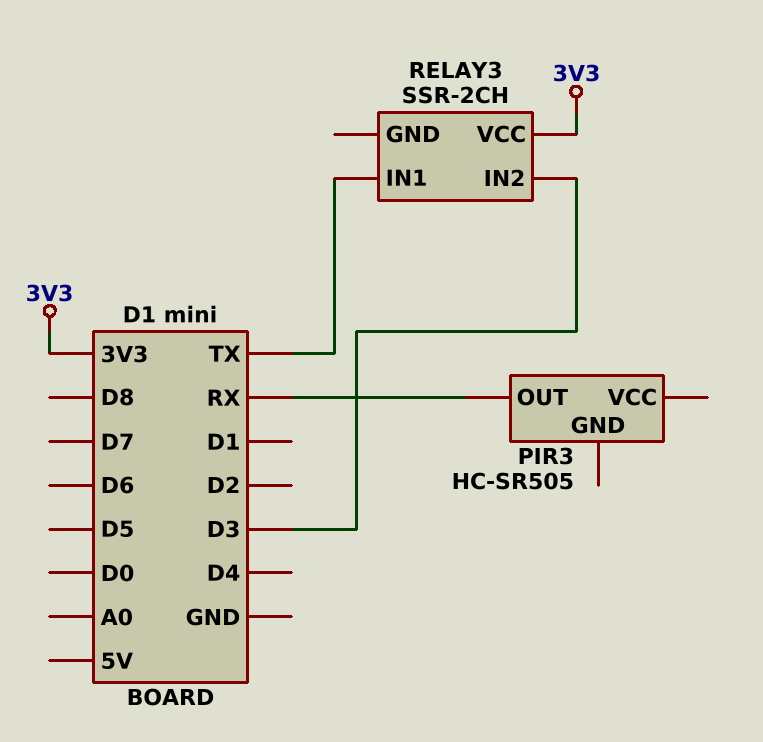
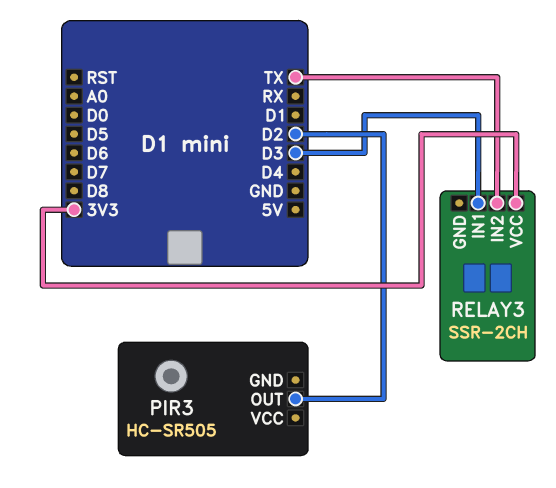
PIR3 pin OUT: RX -> D2
RELAY3 pin IN1: TX -> D3
RELAY3 pin IN2: D3 -> TX

